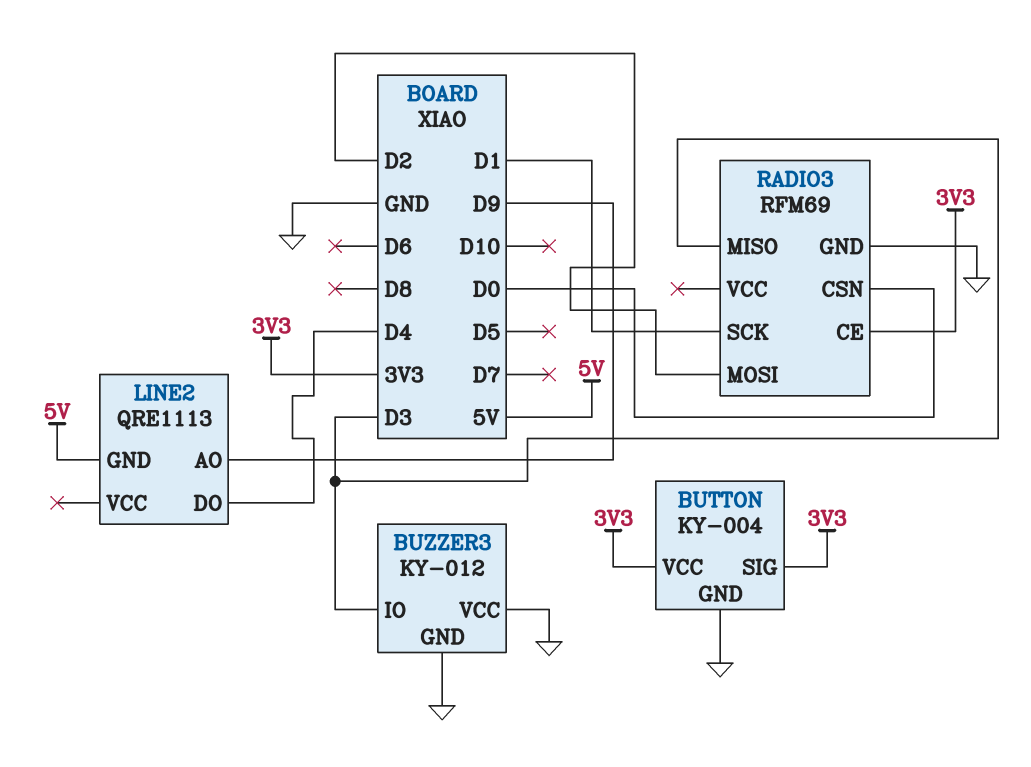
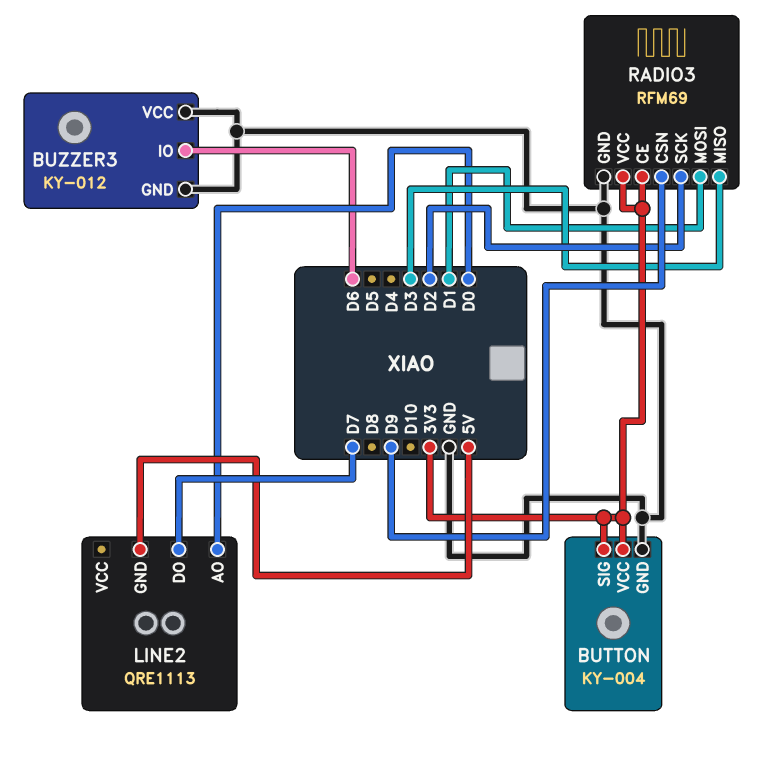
BUZZER3 pin IO: D3 -> D6
LINE2 pin AO: D9 -> D0
LINE2 pin DO: D4 -> D7
RADIO3 pin CSN: D0 -> D9
RADIO3 pin MOSI: D2 -> D1
RADIO3 pin SCK: D1 -> D2
RADIO3 pin VCC: none -> 3V3

